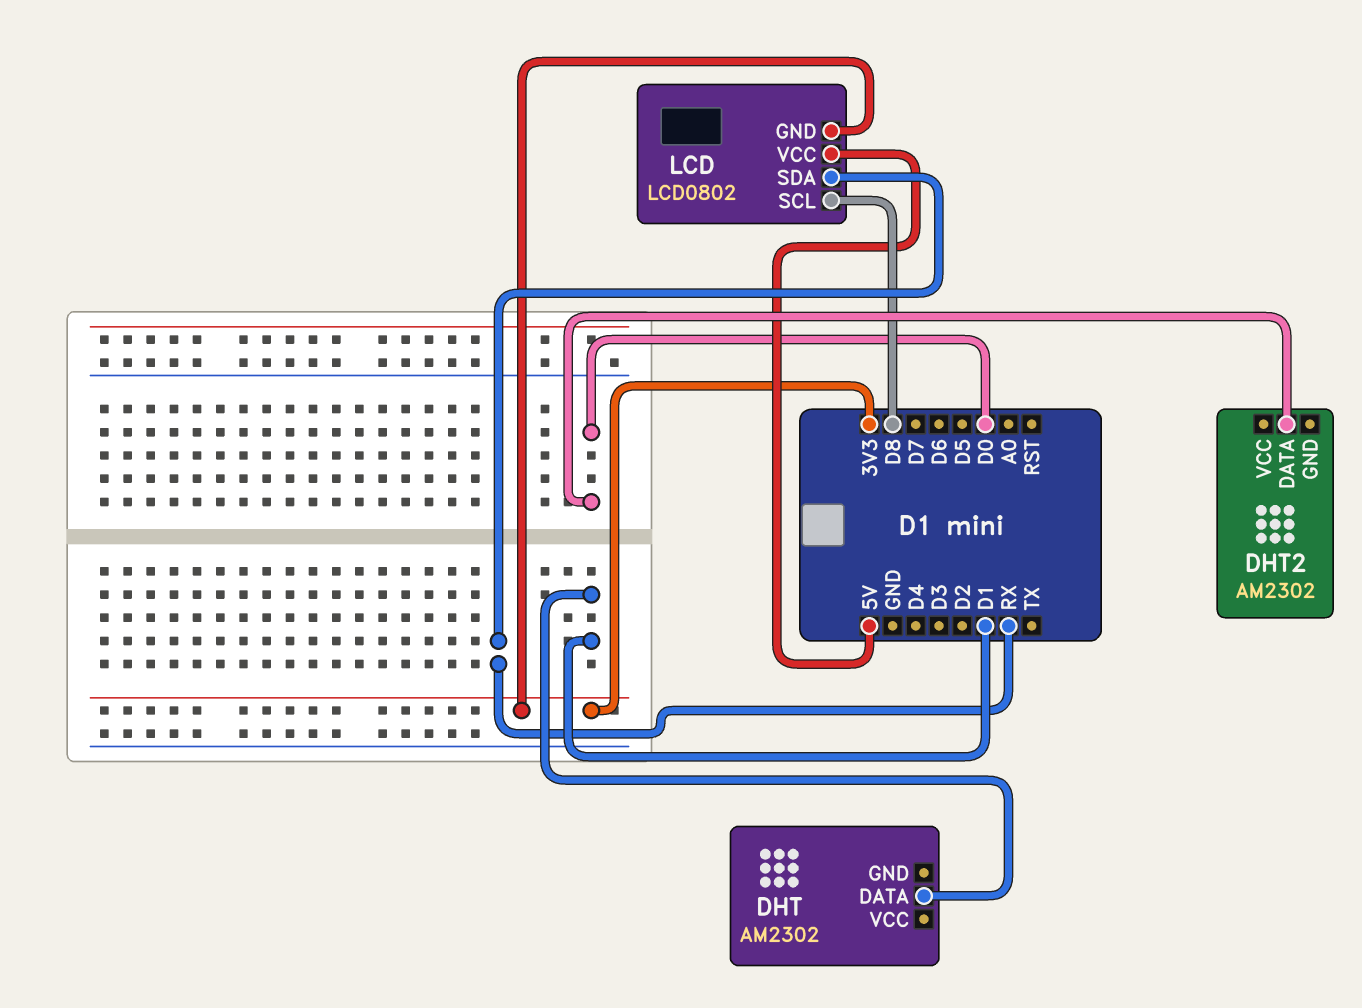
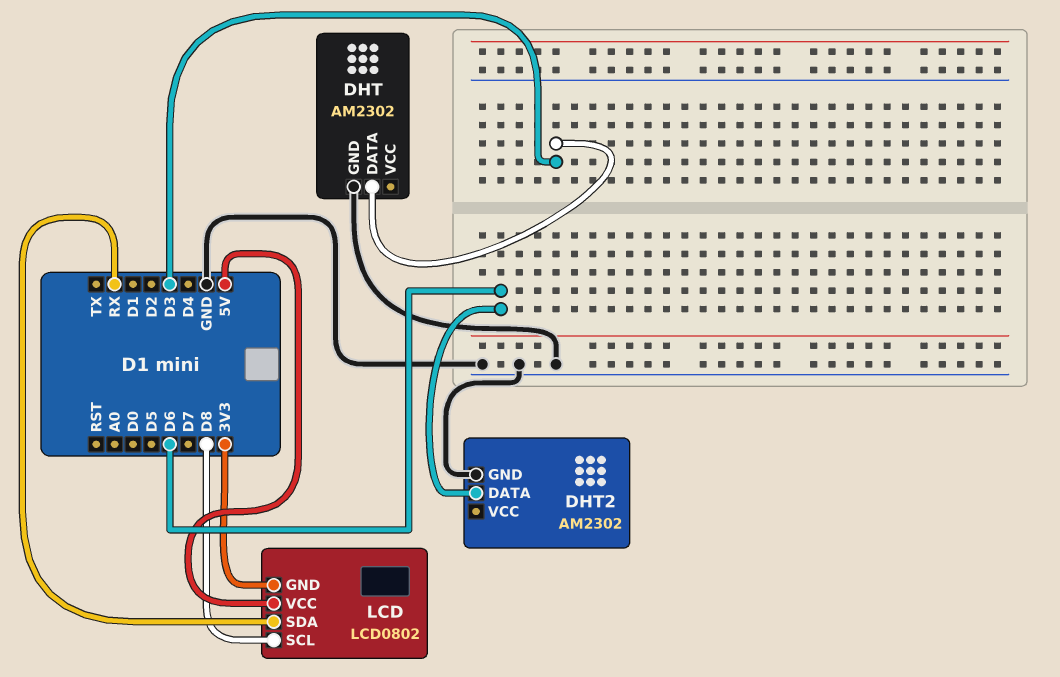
DHT pin DATA: D1 -> D3
DHT pin GND: none -> GND
DHT2 pin DATA: D0 -> D6
DHT2 pin GND: none -> GND

